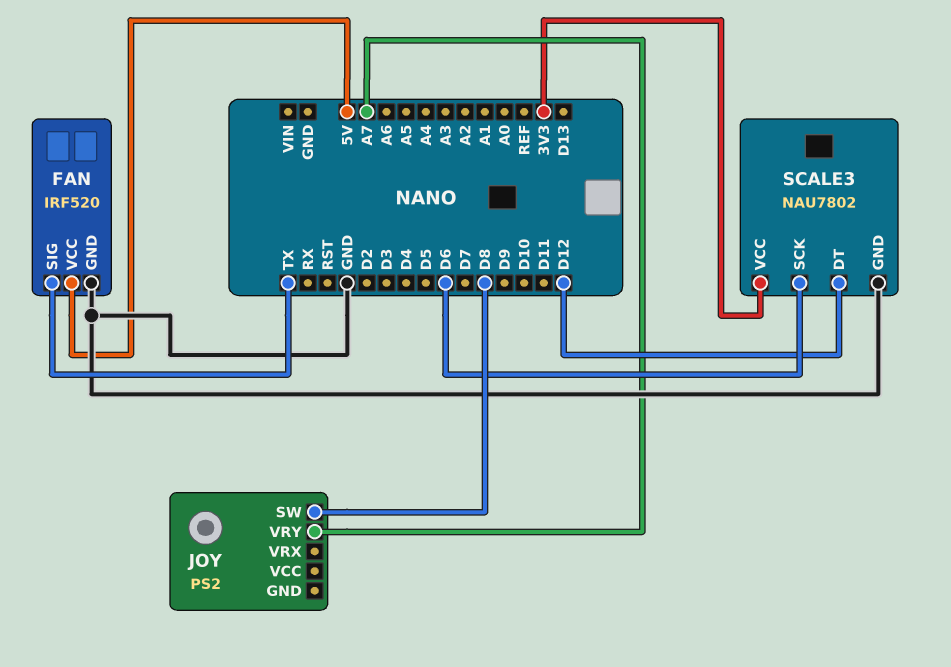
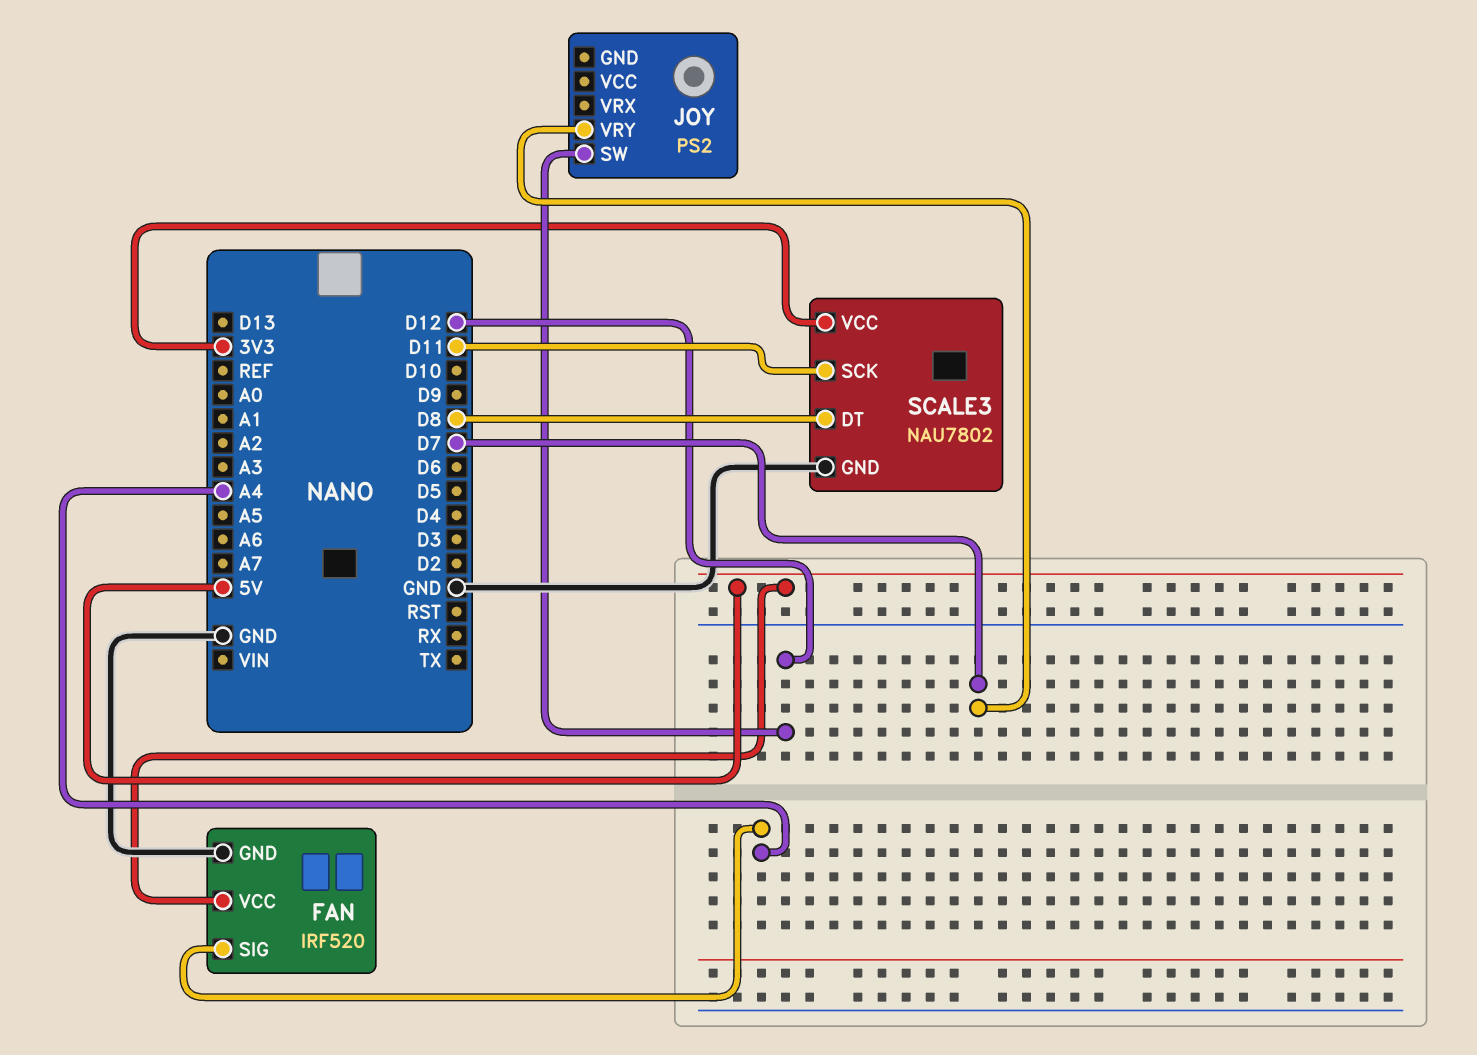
FAN pin SIG: TX -> A4
JOY pin SW: D8 -> D12
JOY pin VRY: A7 -> D7
SCALE3 pin DT: D12 -> D8
SCALE3 pin SCK: D6 -> D11

